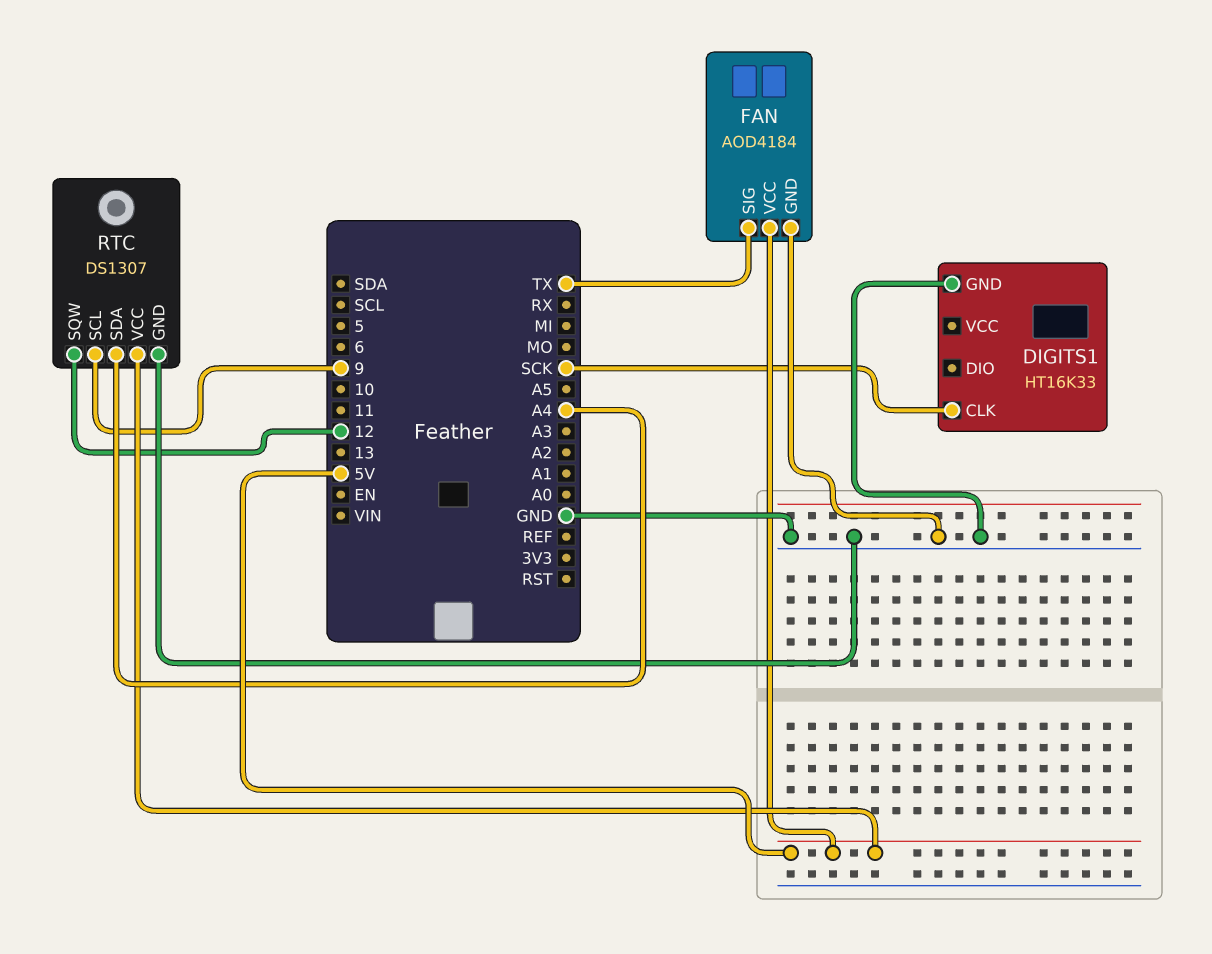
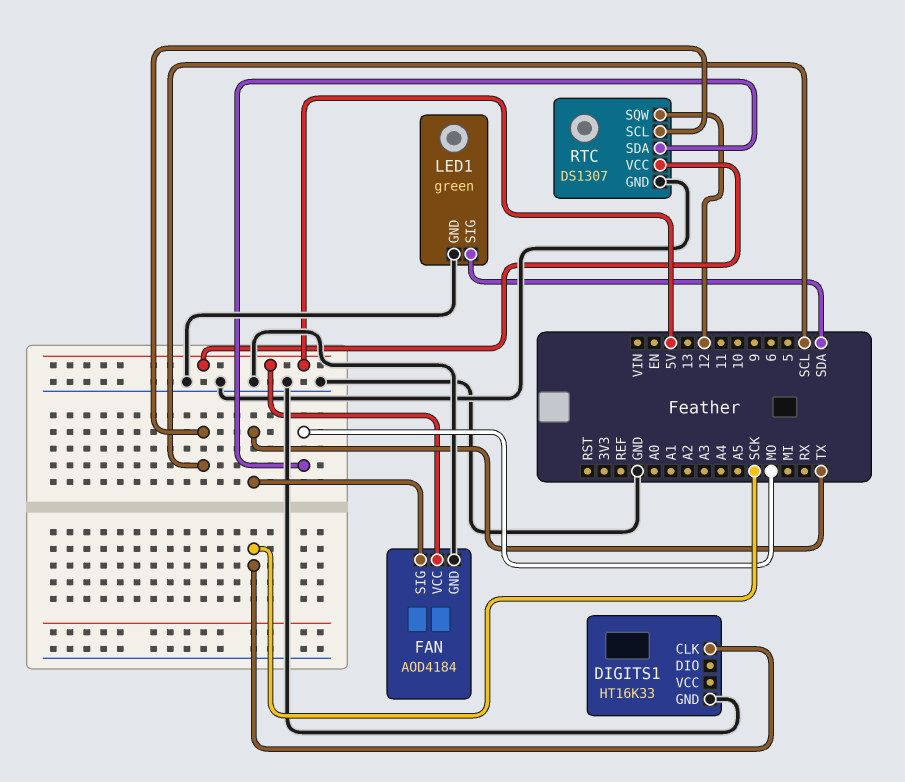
LED1: none -> green
LED1 pin GND: none -> GND
LED1 pin SIG: none -> SDA
RTC pin SCL: 9 -> SCL
RTC pin SDA: A4 -> MO

